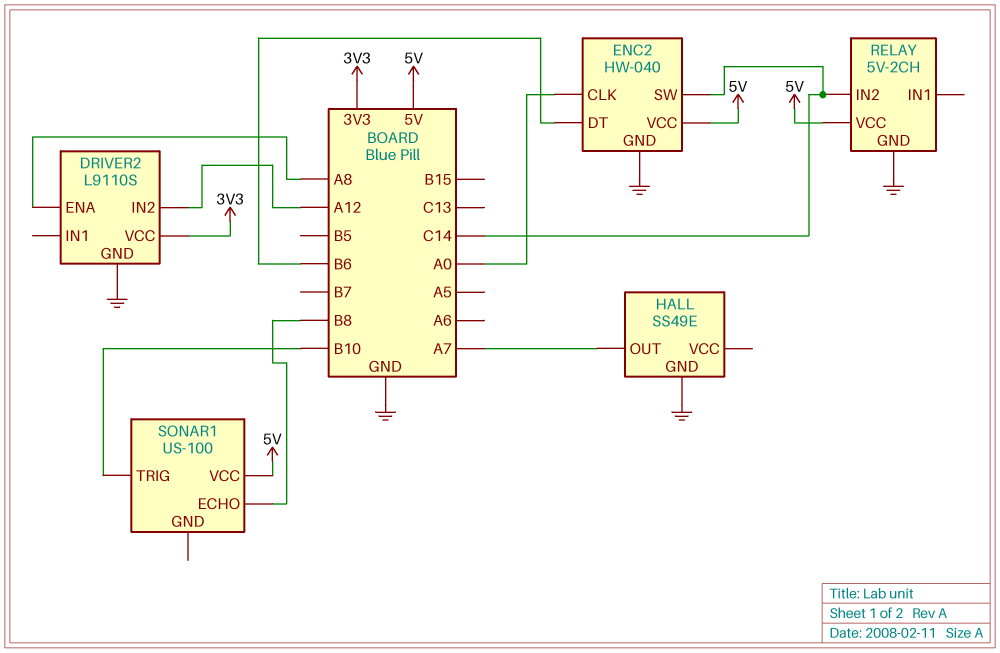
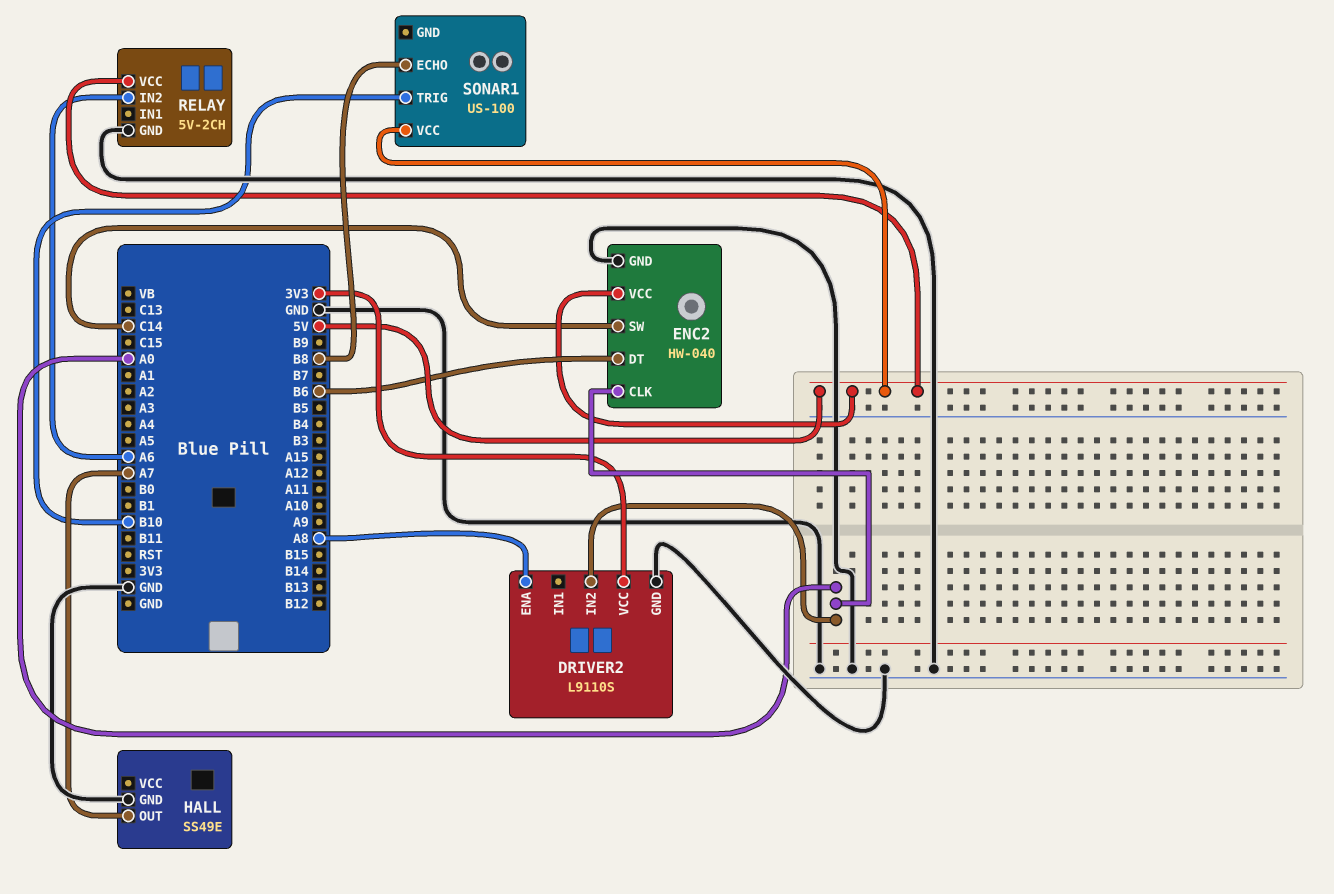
DRIVER2 pin IN2: A12 -> A0
RELAY pin IN2: C14 -> A6

